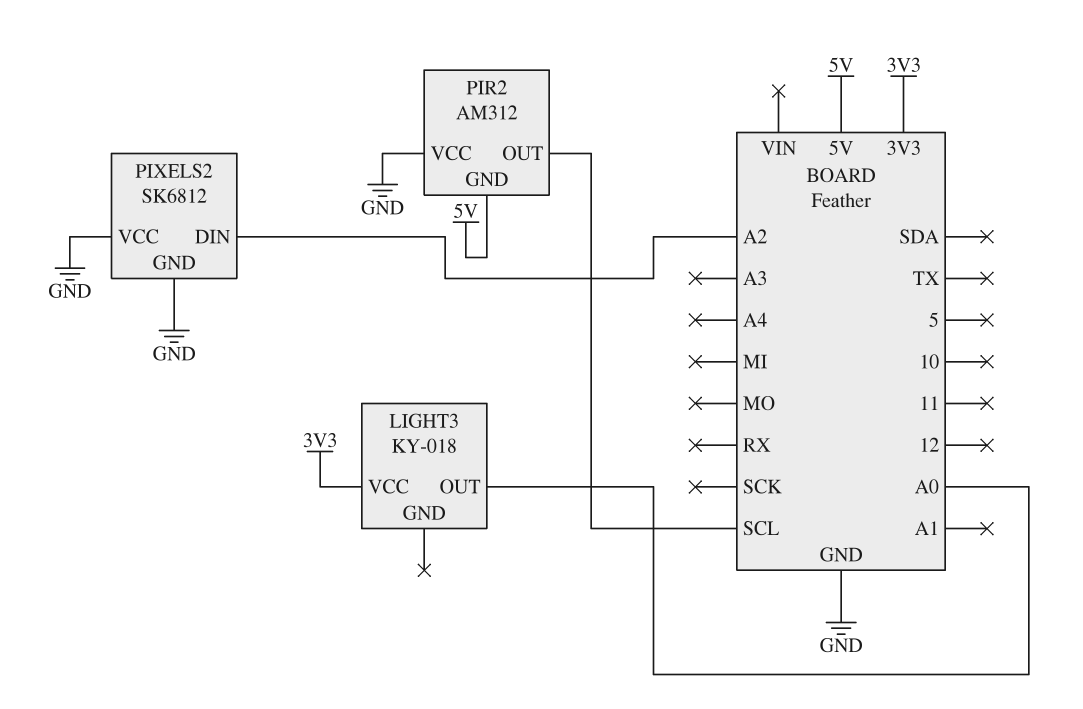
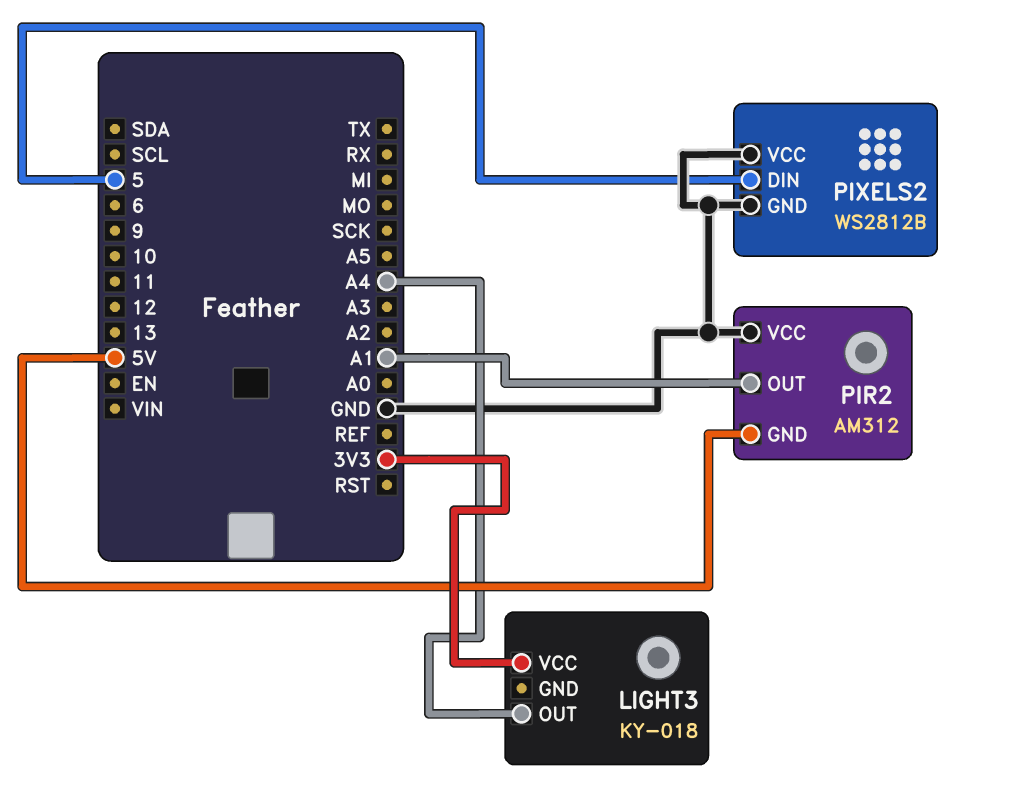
LIGHT3 pin OUT: A0 -> A4
PIR2 pin OUT: SCL -> A1
PIXELS2: SK6812 -> WS2812B
PIXELS2 pin DIN: A2 -> 5

